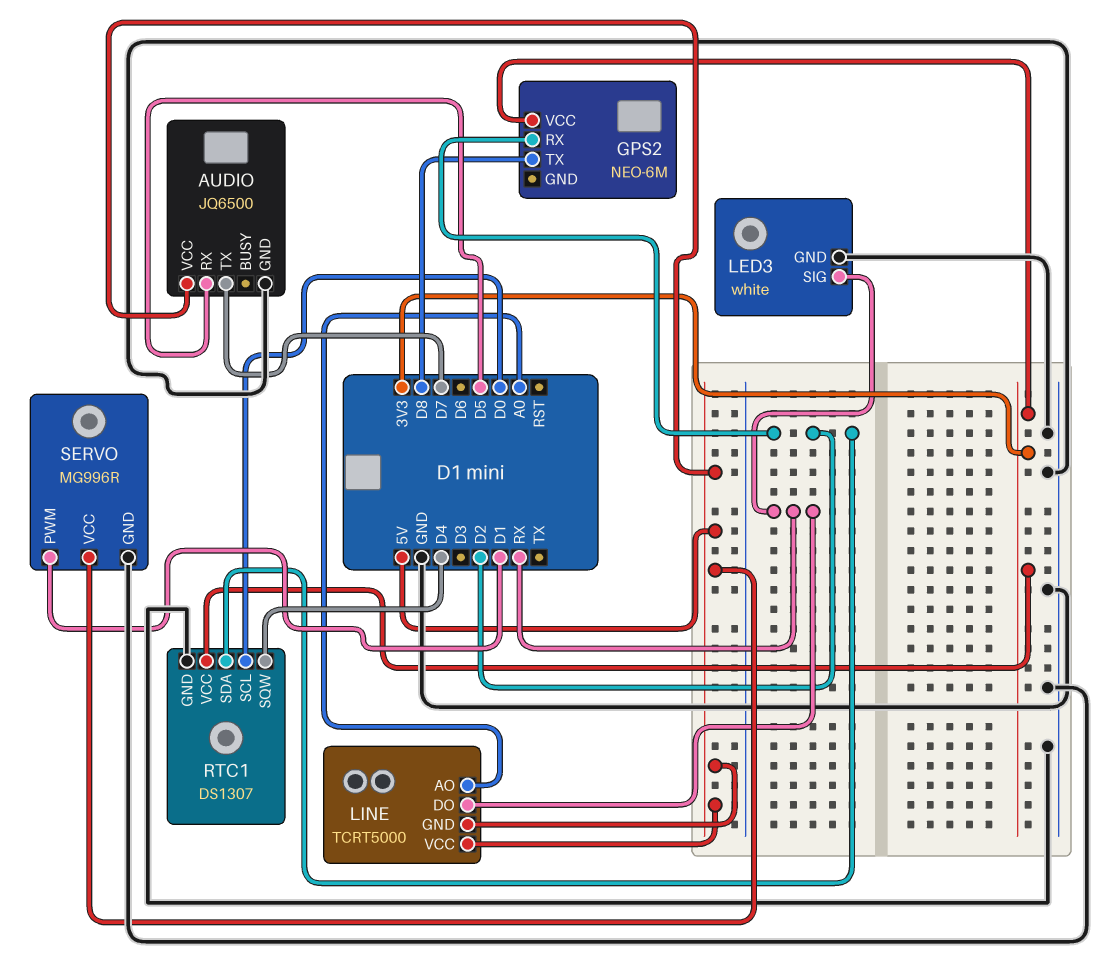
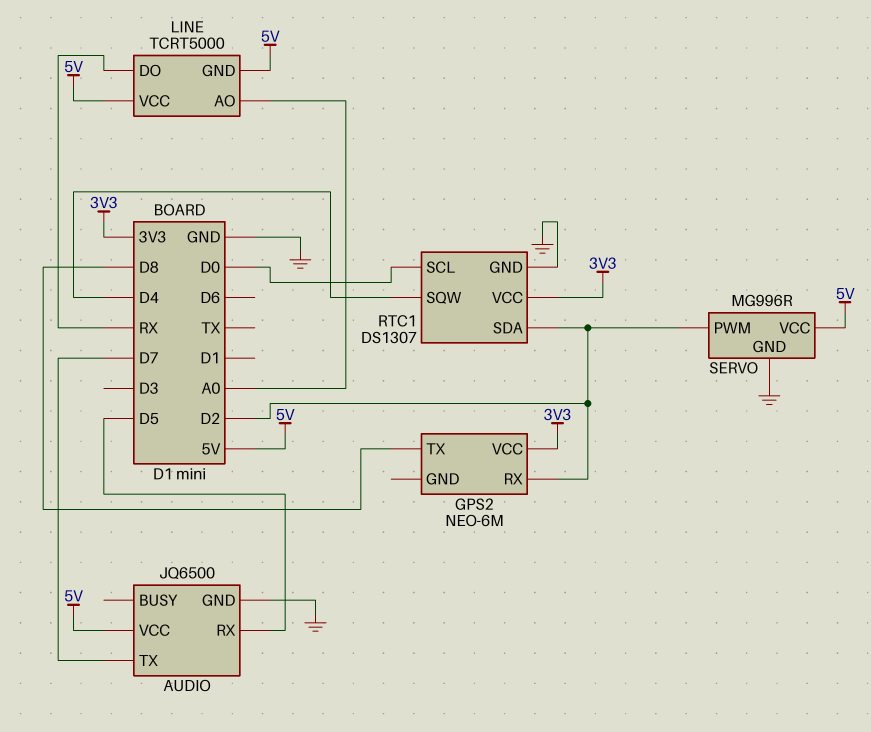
LED3: white -> none
LED3 pin GND: GND -> none
LED3 pin SIG: RX -> none
SERVO pin PWM: D1 -> D2

